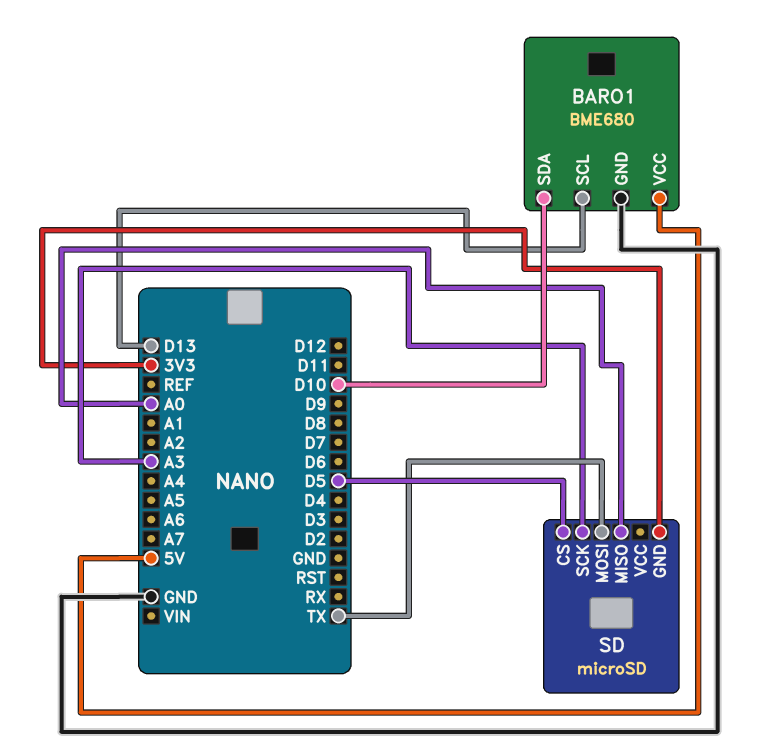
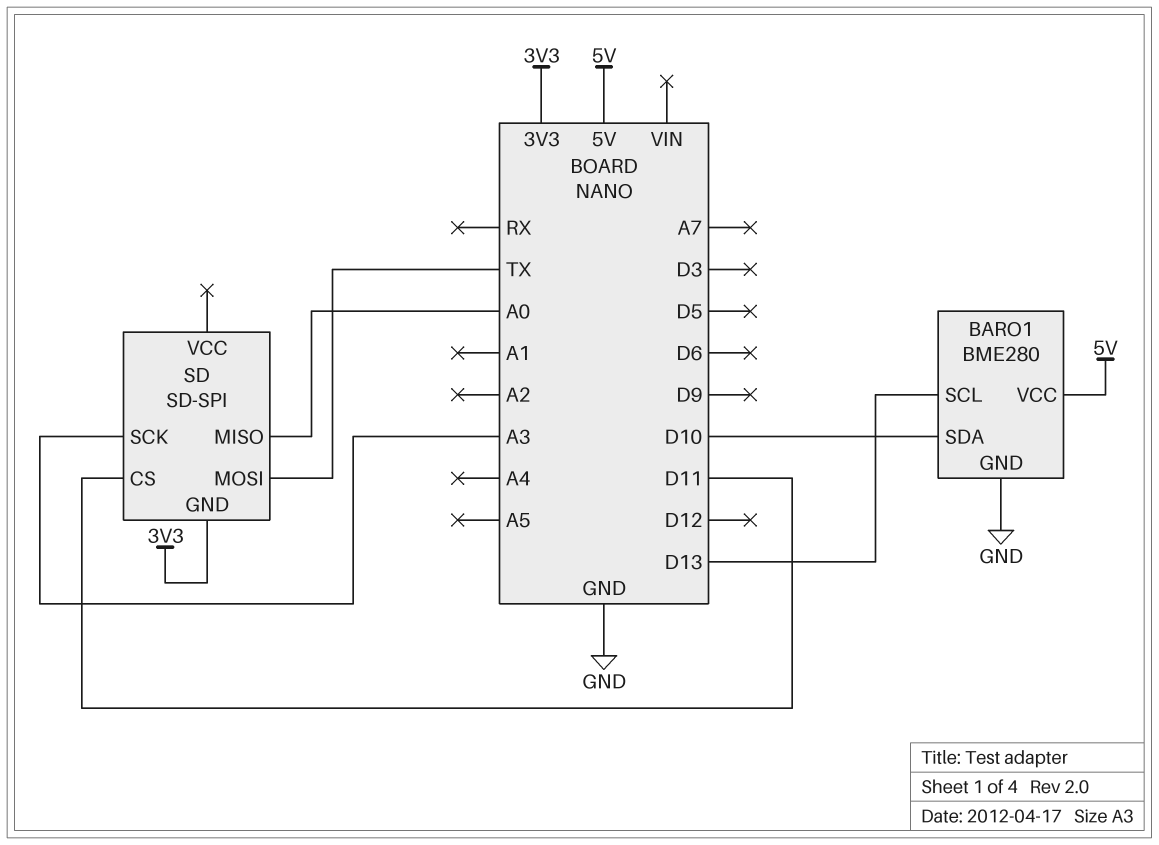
BARO1: BME680 -> BME280
SD: microSD -> SD-SPI
SD pin CS: D5 -> D11

